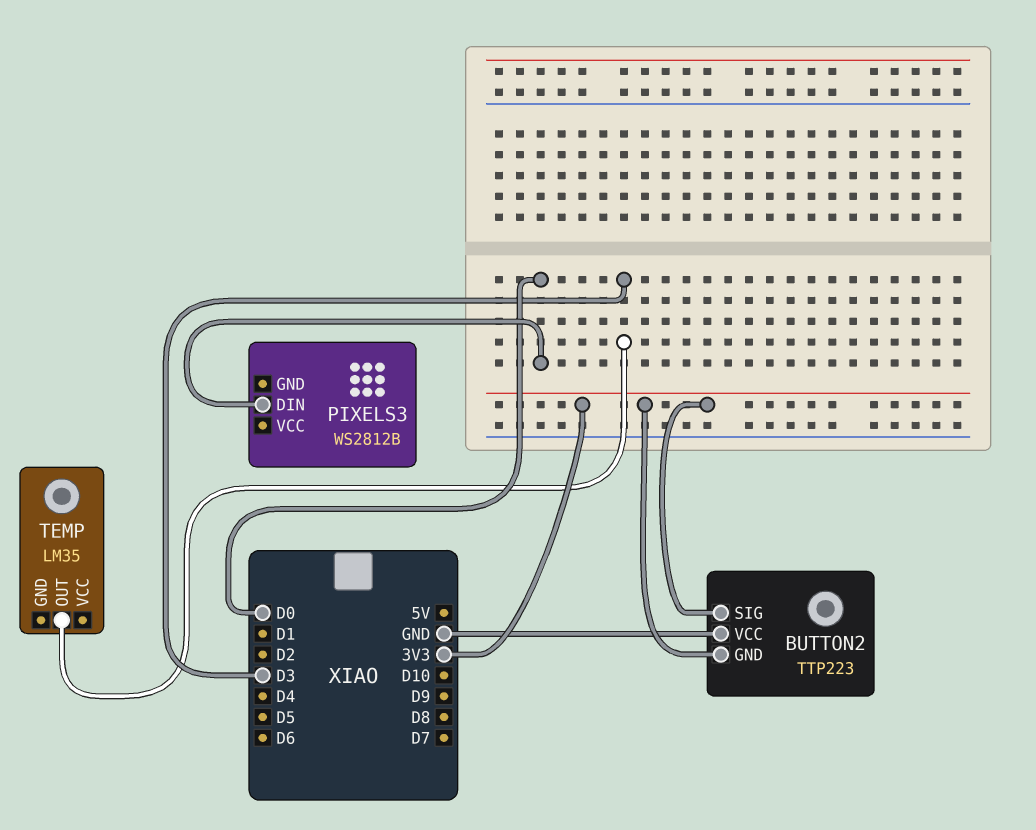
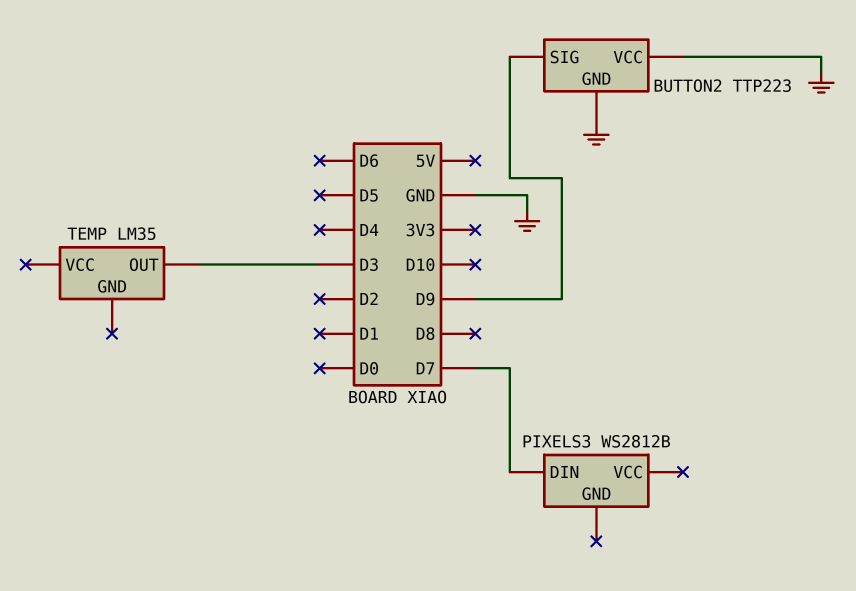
BUTTON2 pin GND: 3V3 -> GND
BUTTON2 pin SIG: 3V3 -> D9
PIXELS3 pin DIN: D0 -> D7

